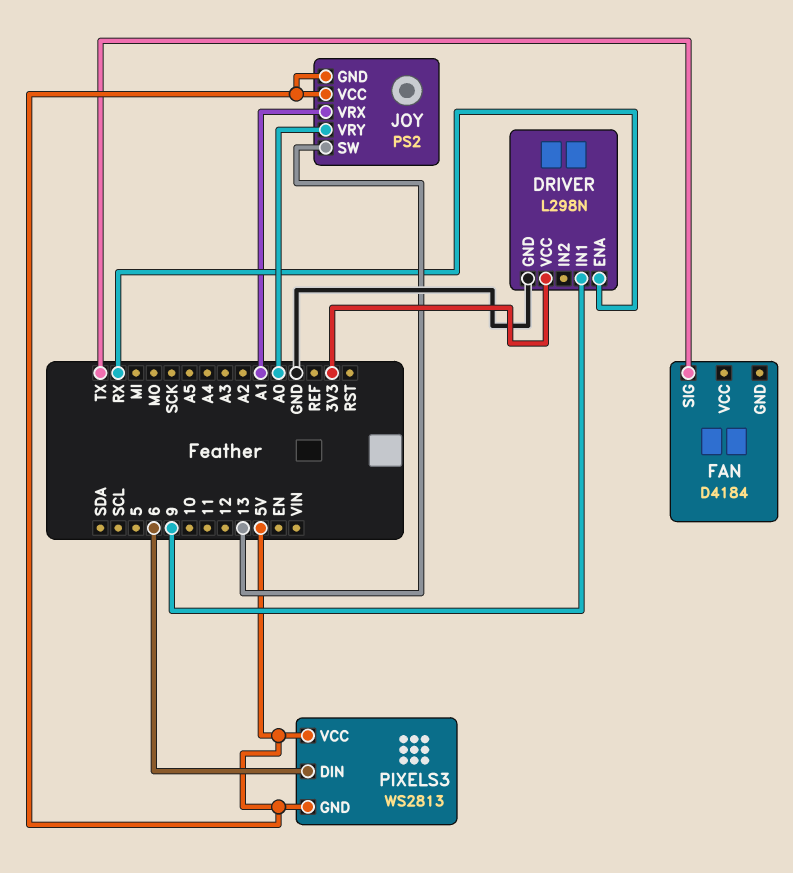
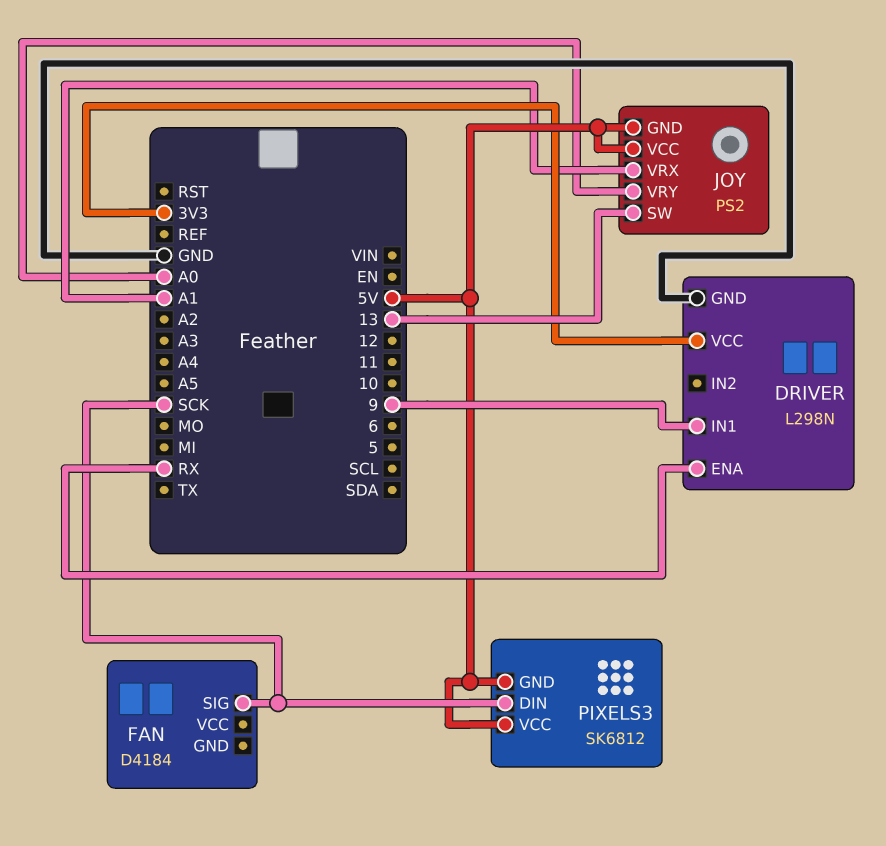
FAN pin SIG: TX -> SCK
PIXELS3: WS2813 -> SK6812
PIXELS3 pin DIN: 6 -> SCK

